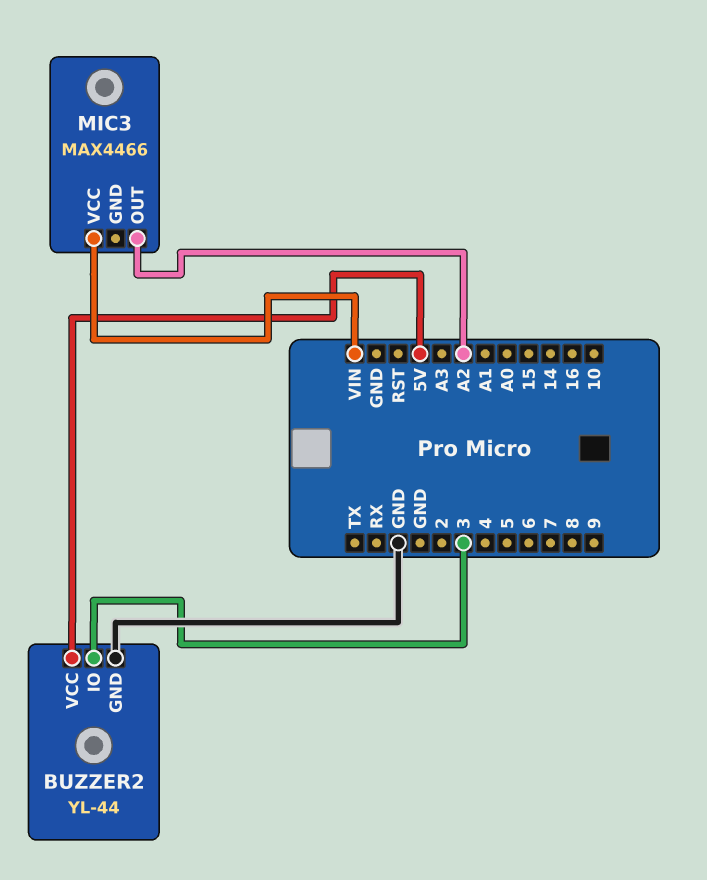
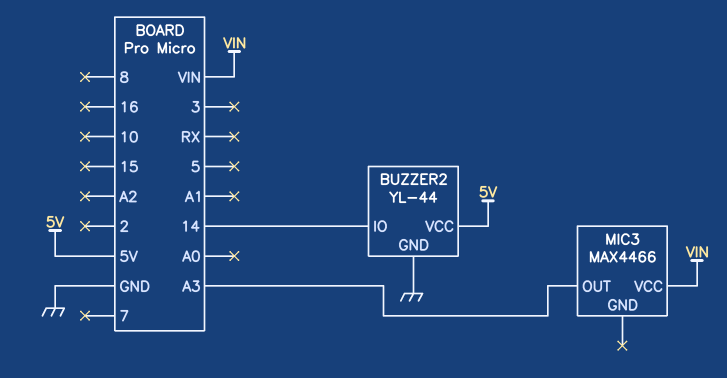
BUZZER2 pin IO: 3 -> 14
MIC3 pin OUT: A2 -> A3

